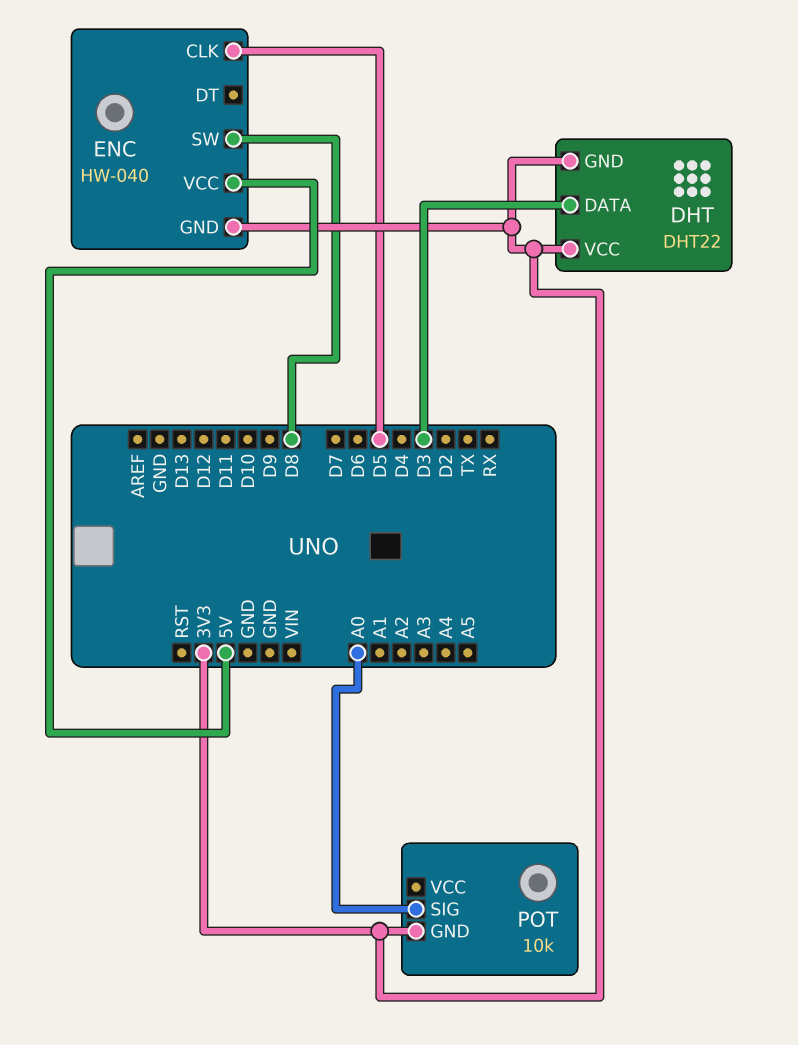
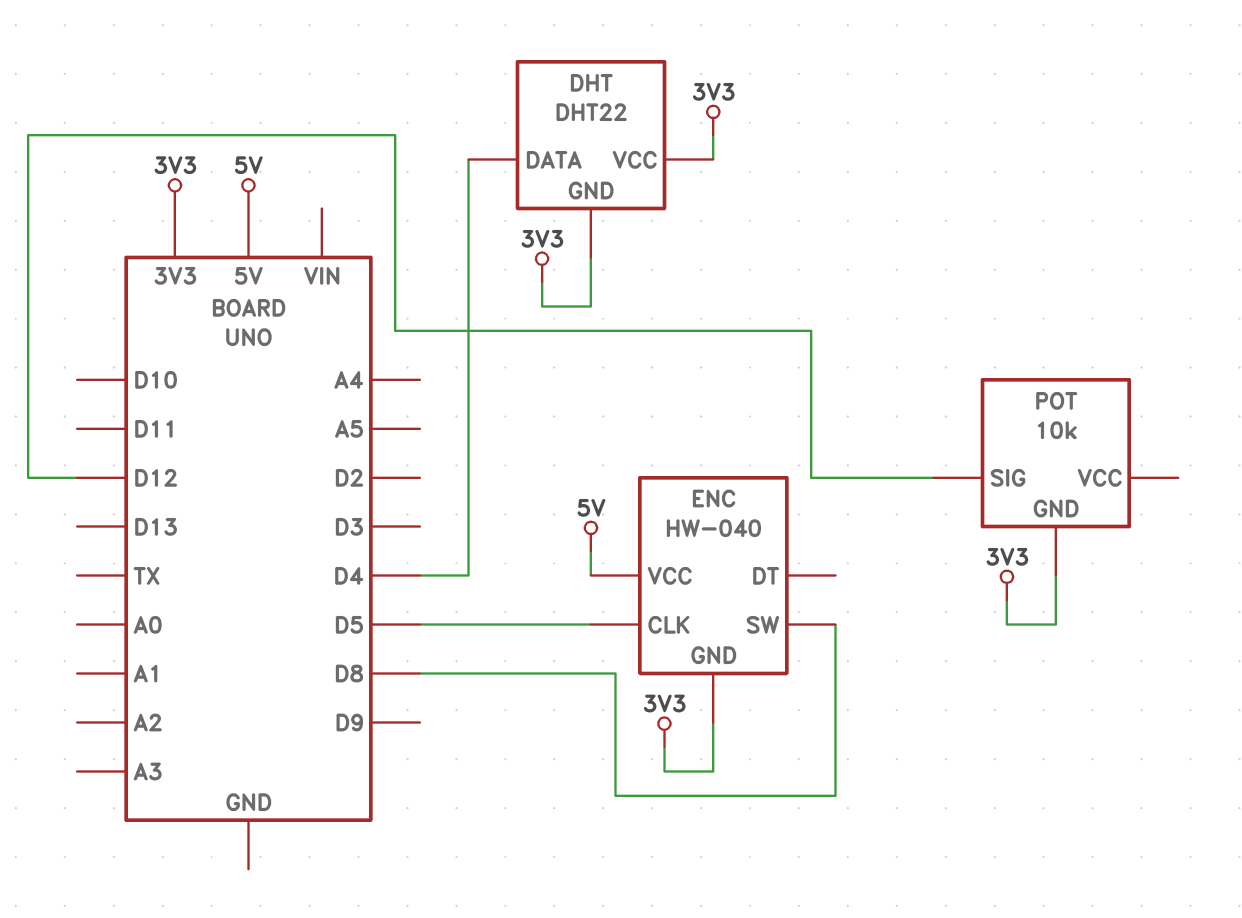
DHT pin DATA: D3 -> D4
POT pin SIG: A0 -> D12

